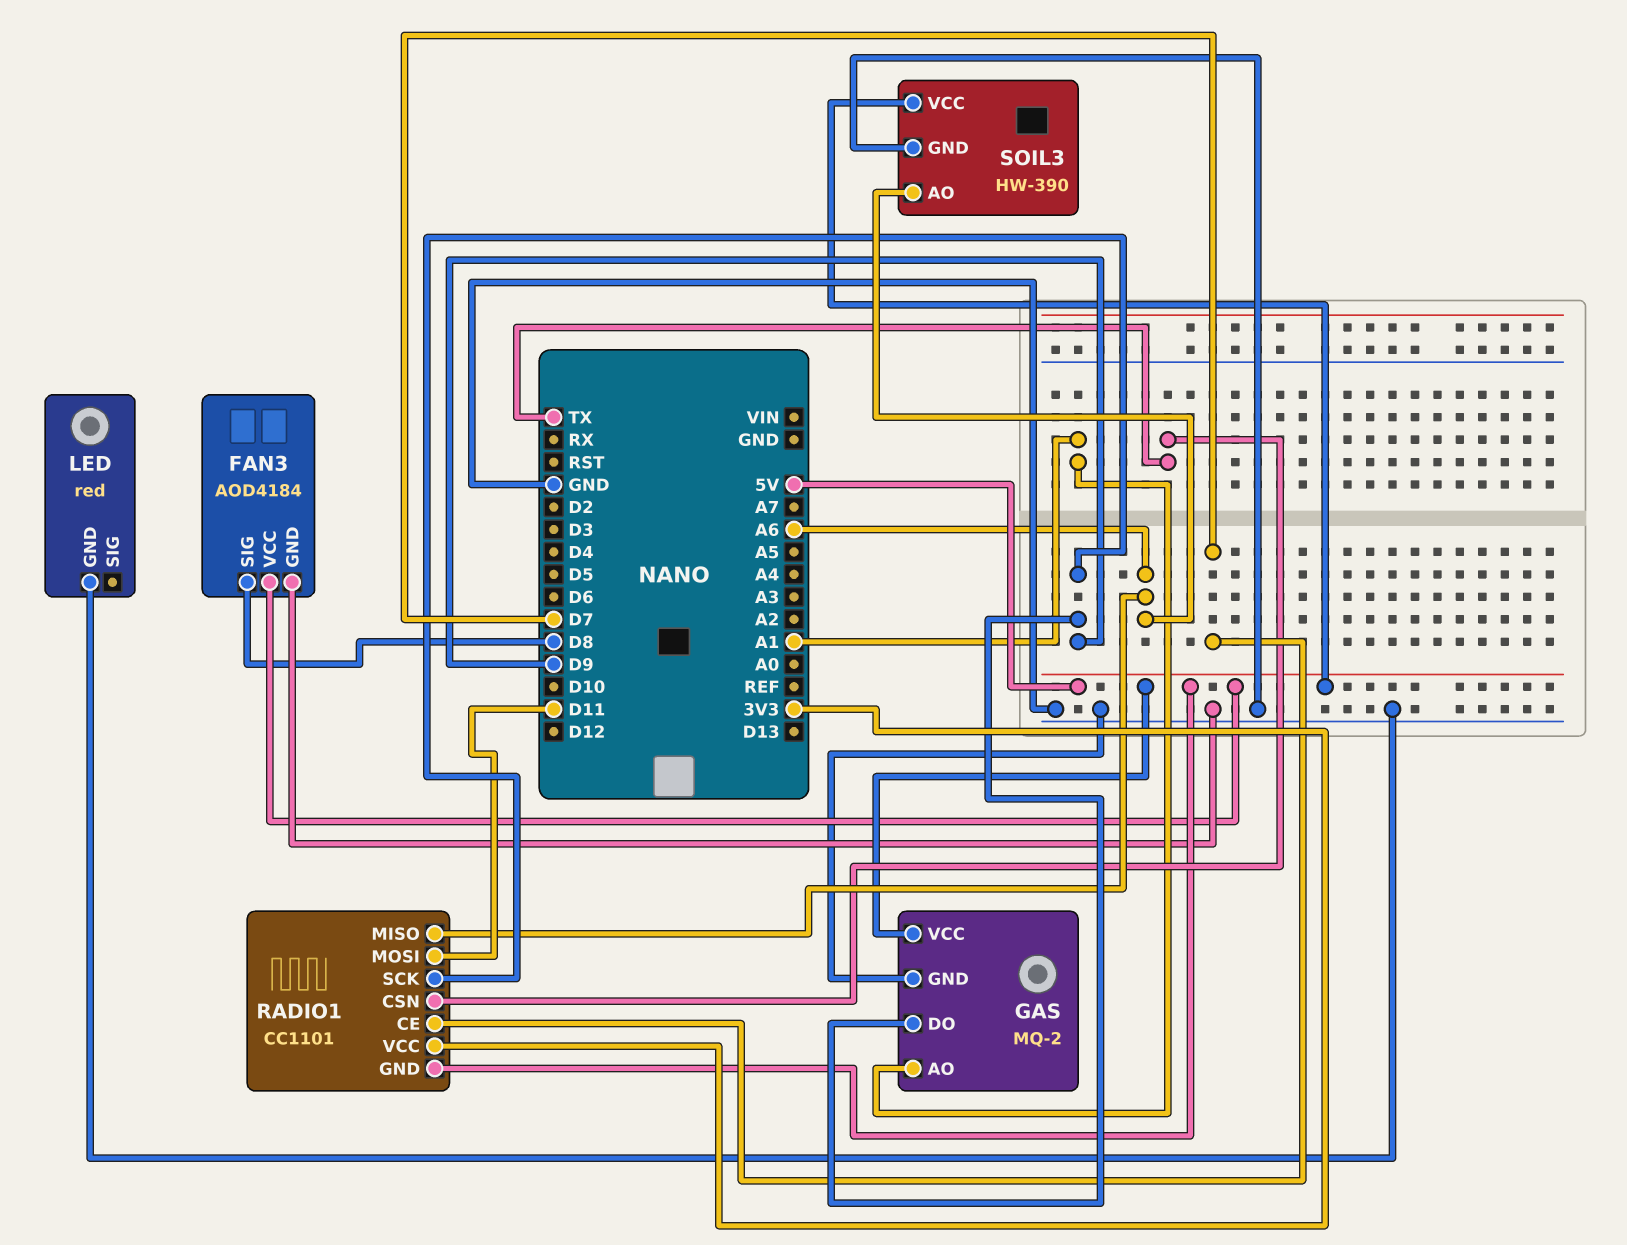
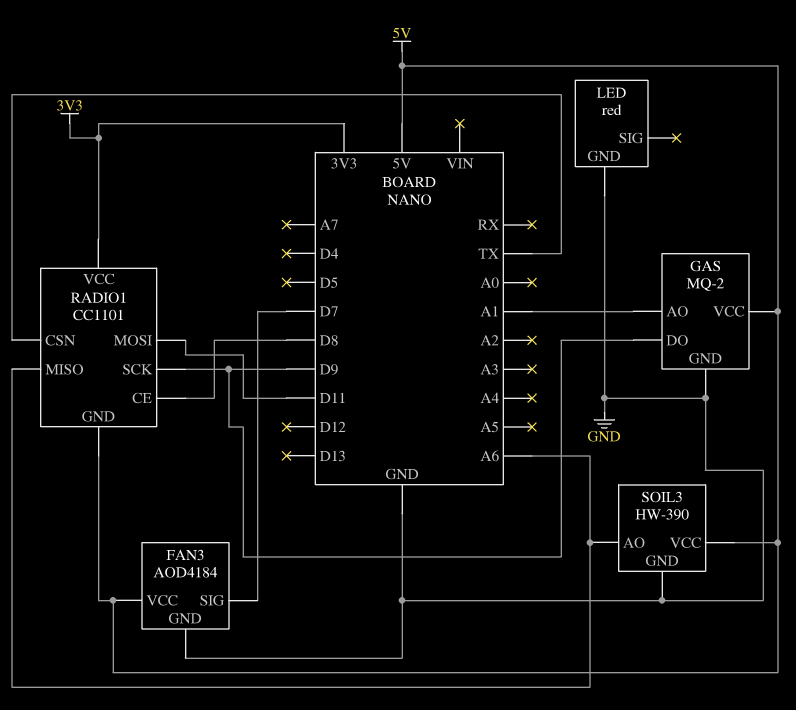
FAN3 pin SIG: D8 -> D7
RADIO1 pin CE: D7 -> D8

